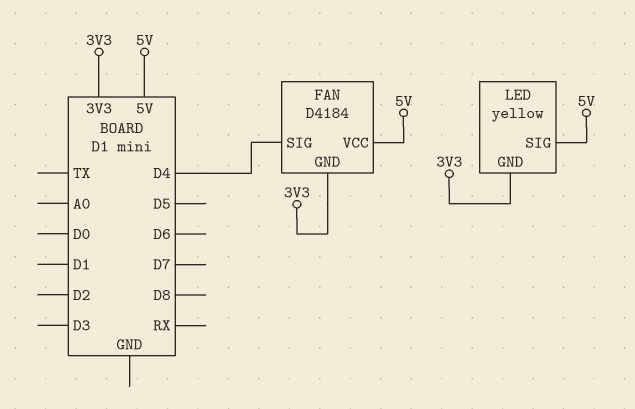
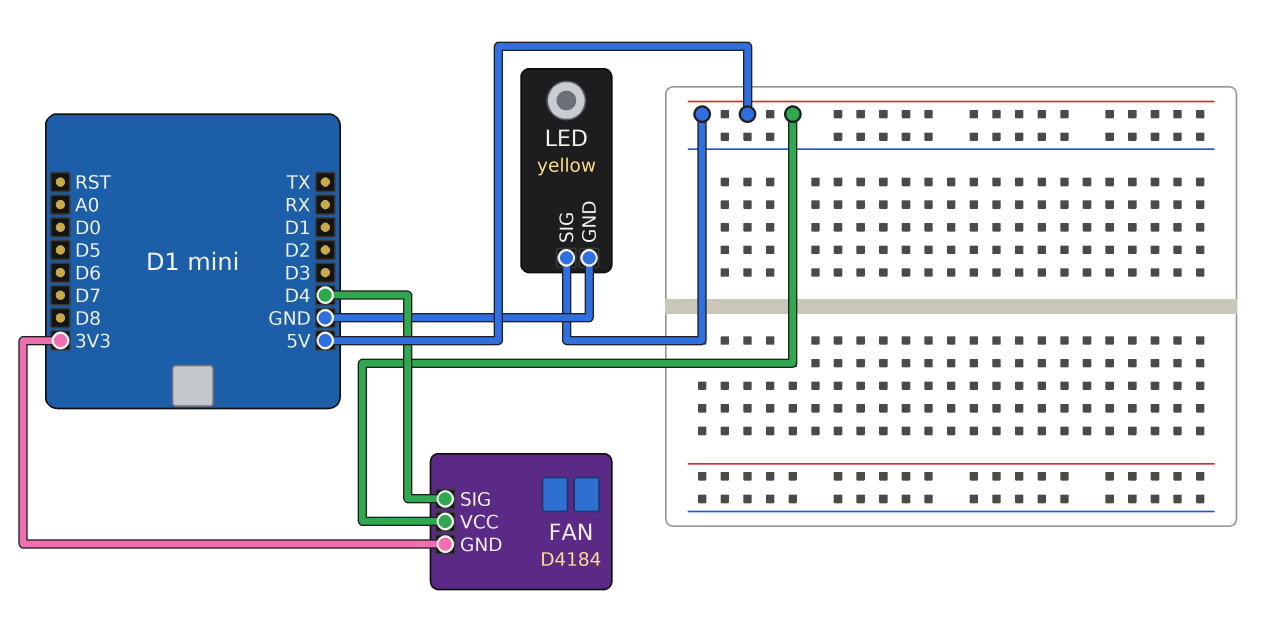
LED pin GND: 3V3 -> GND

